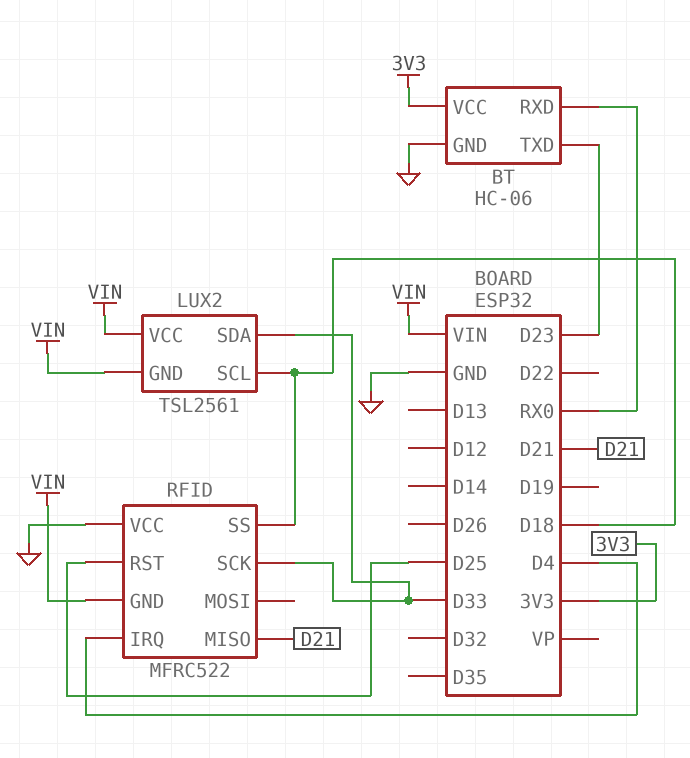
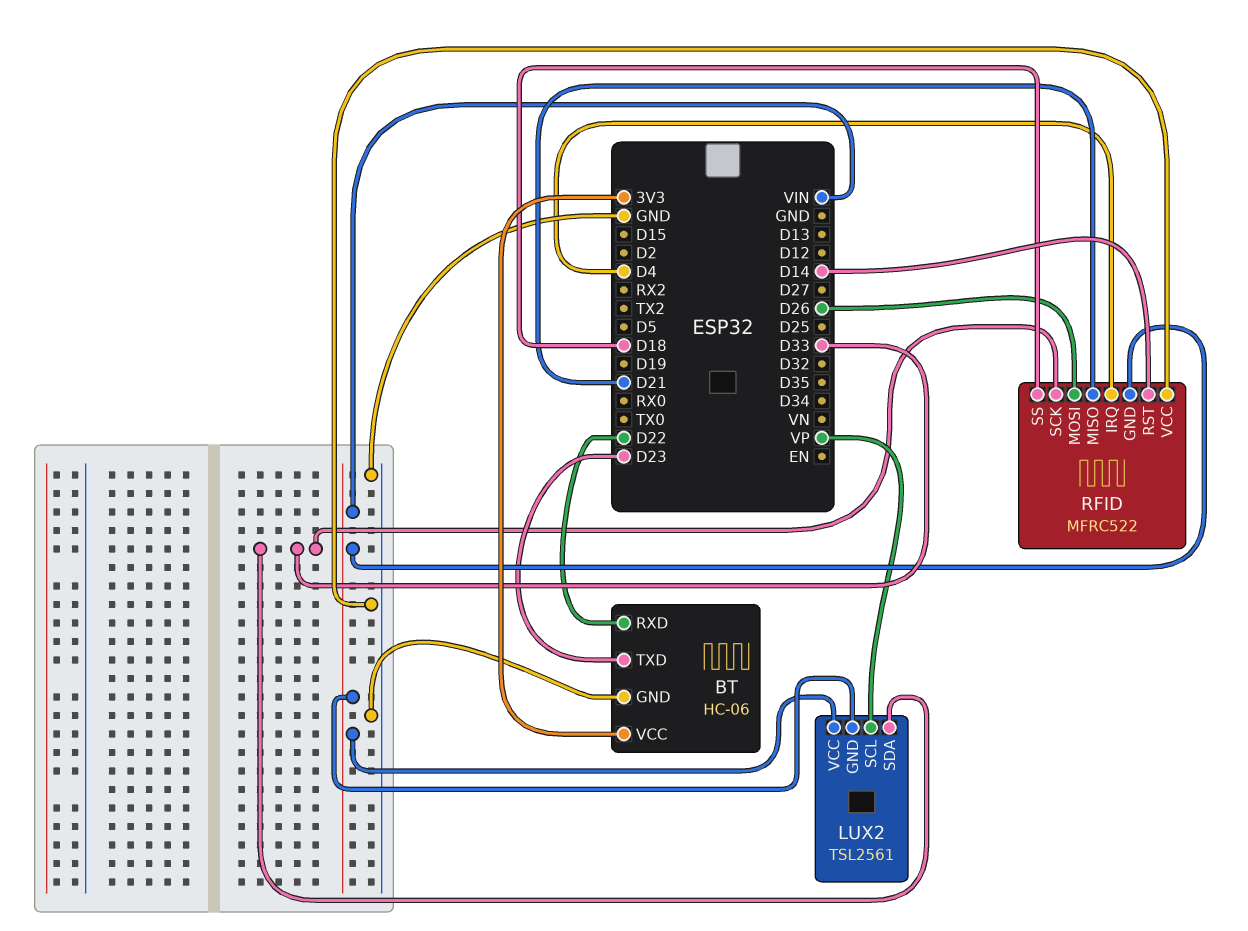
BT pin RXD: RX0 -> D22
LUX2 pin SCL: D18 -> VP
RFID pin MOSI: none -> D26
RFID pin RST: D25 -> D14

